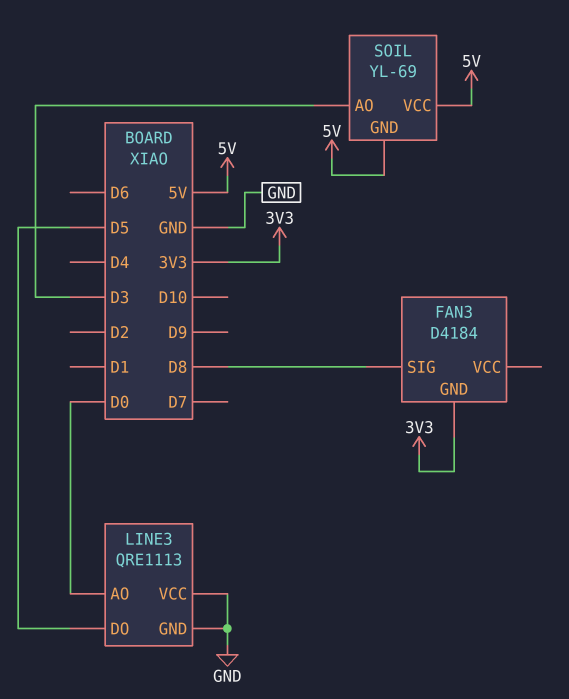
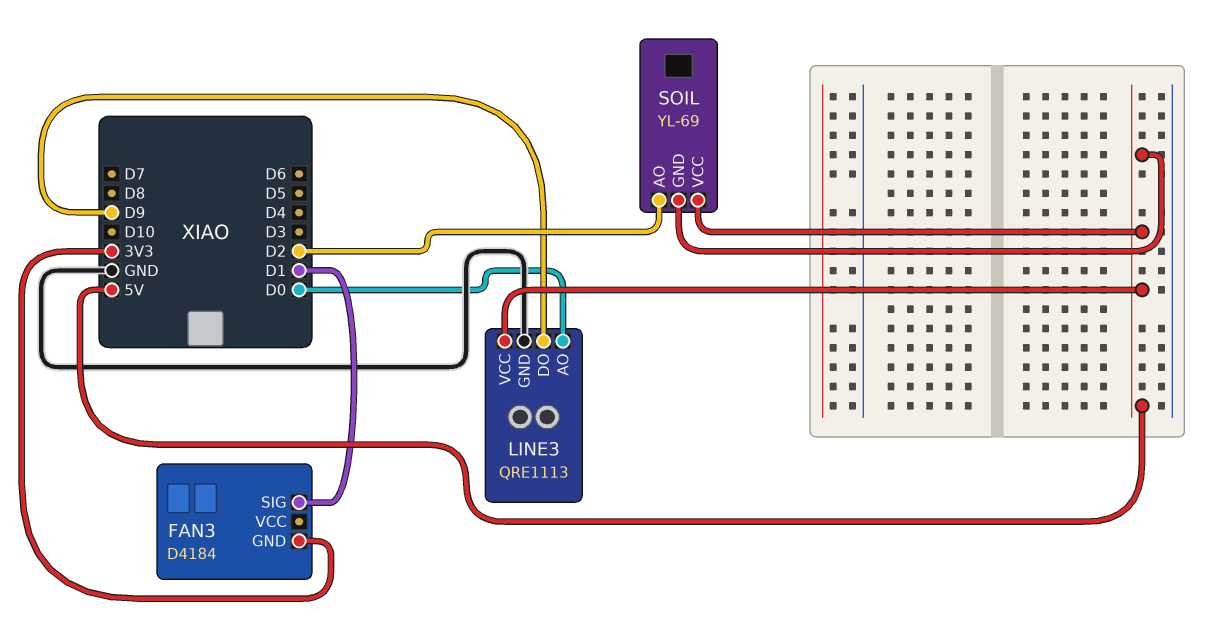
FAN3 pin SIG: D8 -> D1
LINE3 pin DO: D5 -> D9
LINE3 pin VCC: GND -> 5V
SOIL pin AO: D3 -> D2

